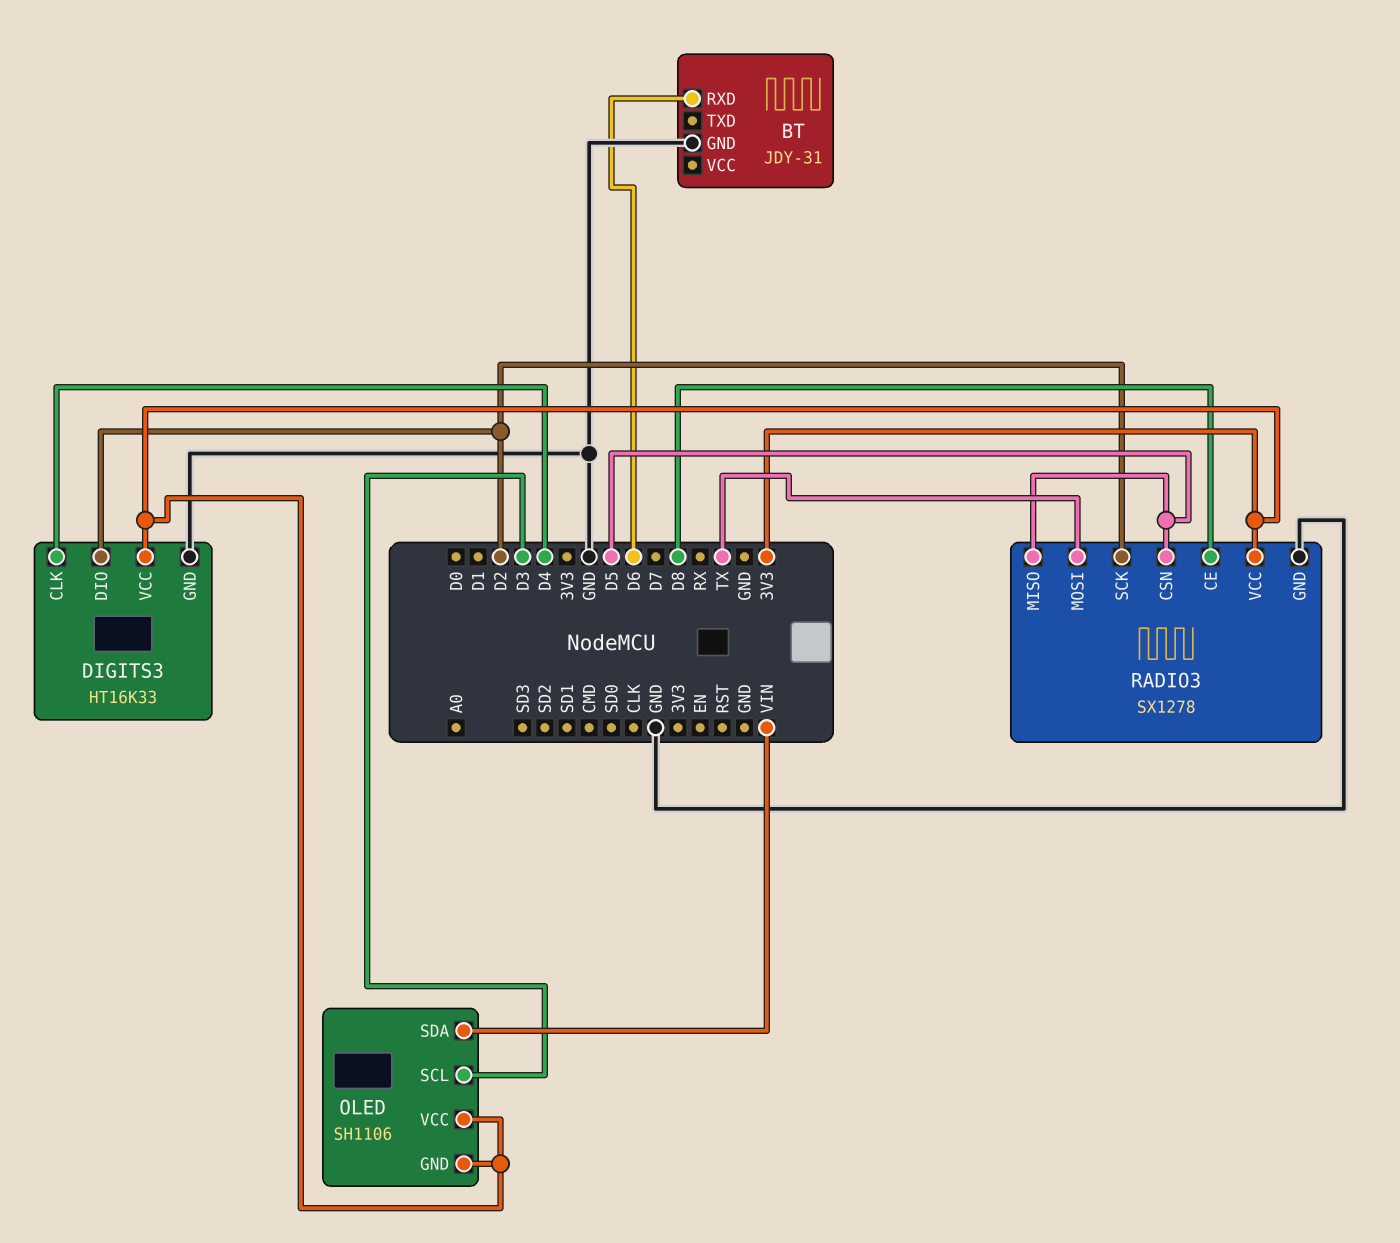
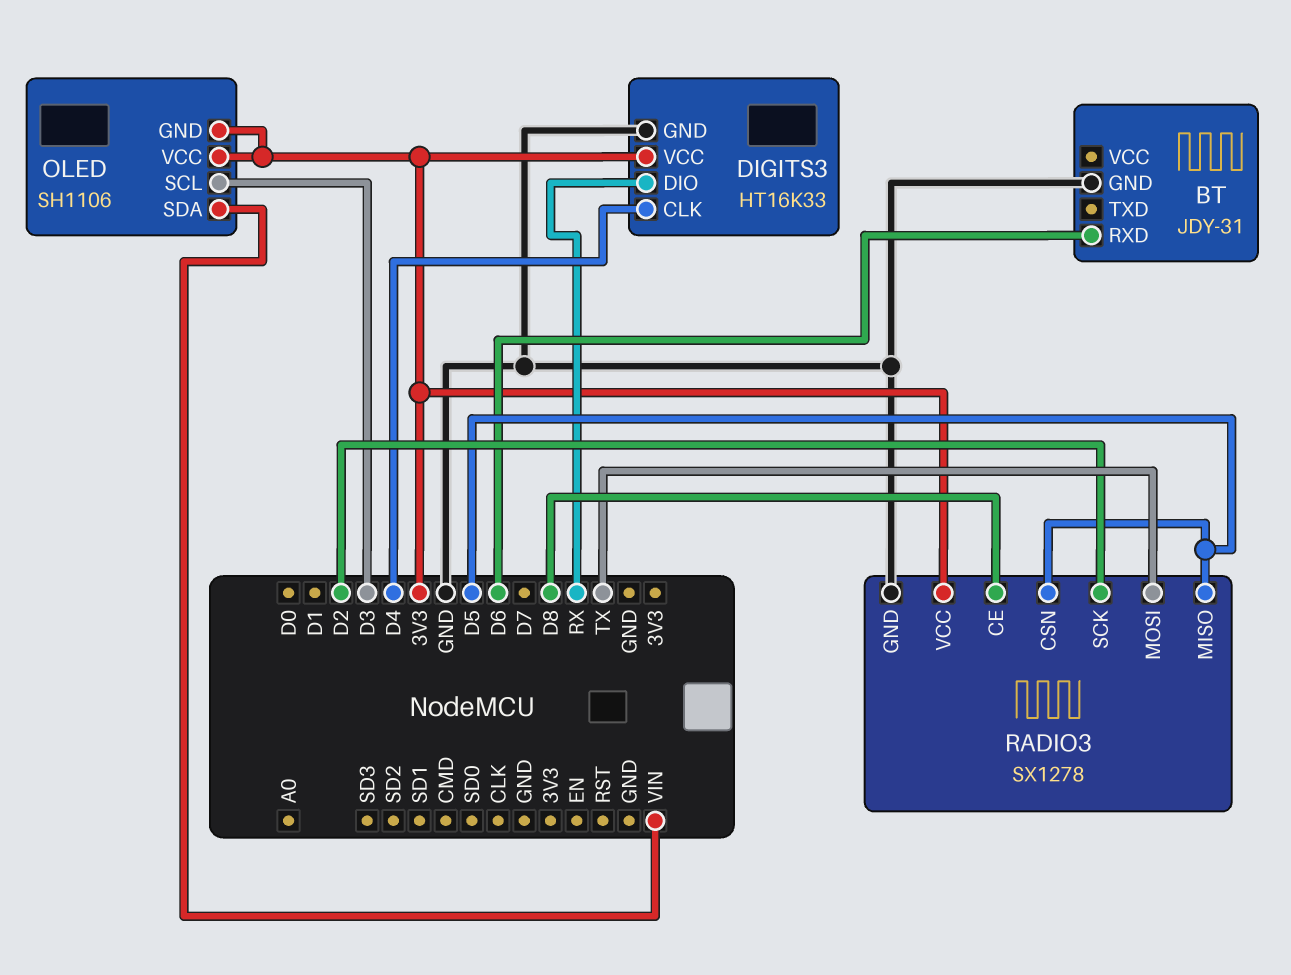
DIGITS3 pin DIO: D2 -> RX

